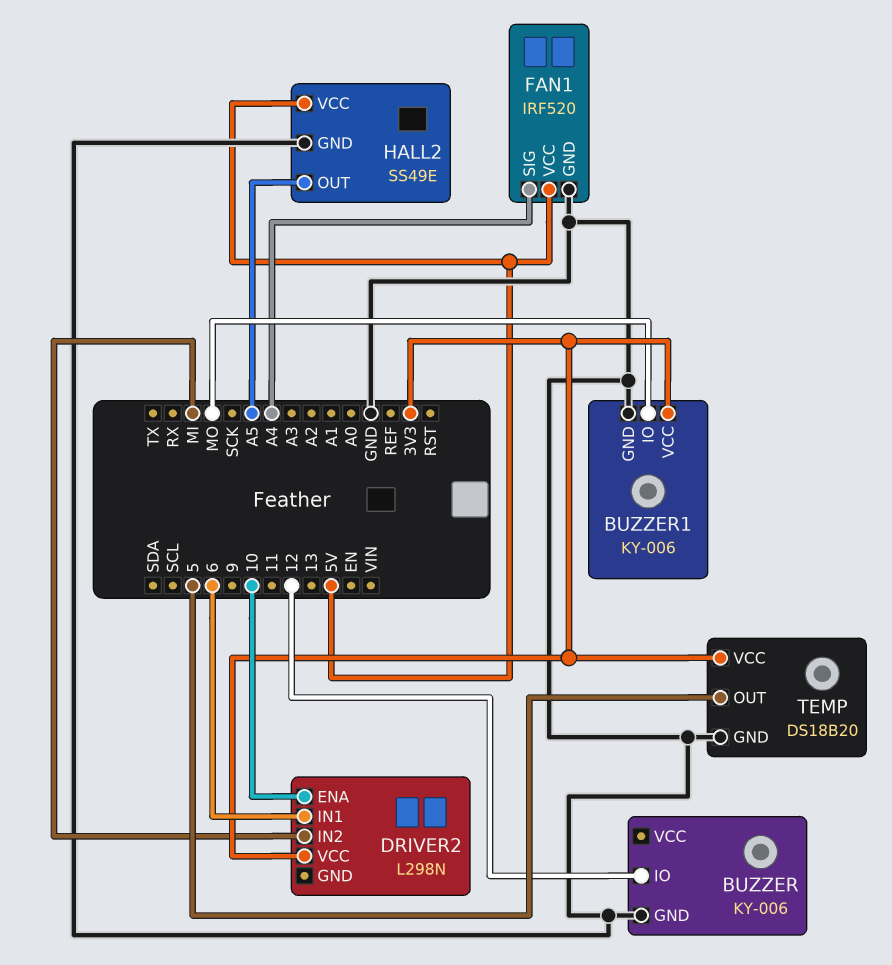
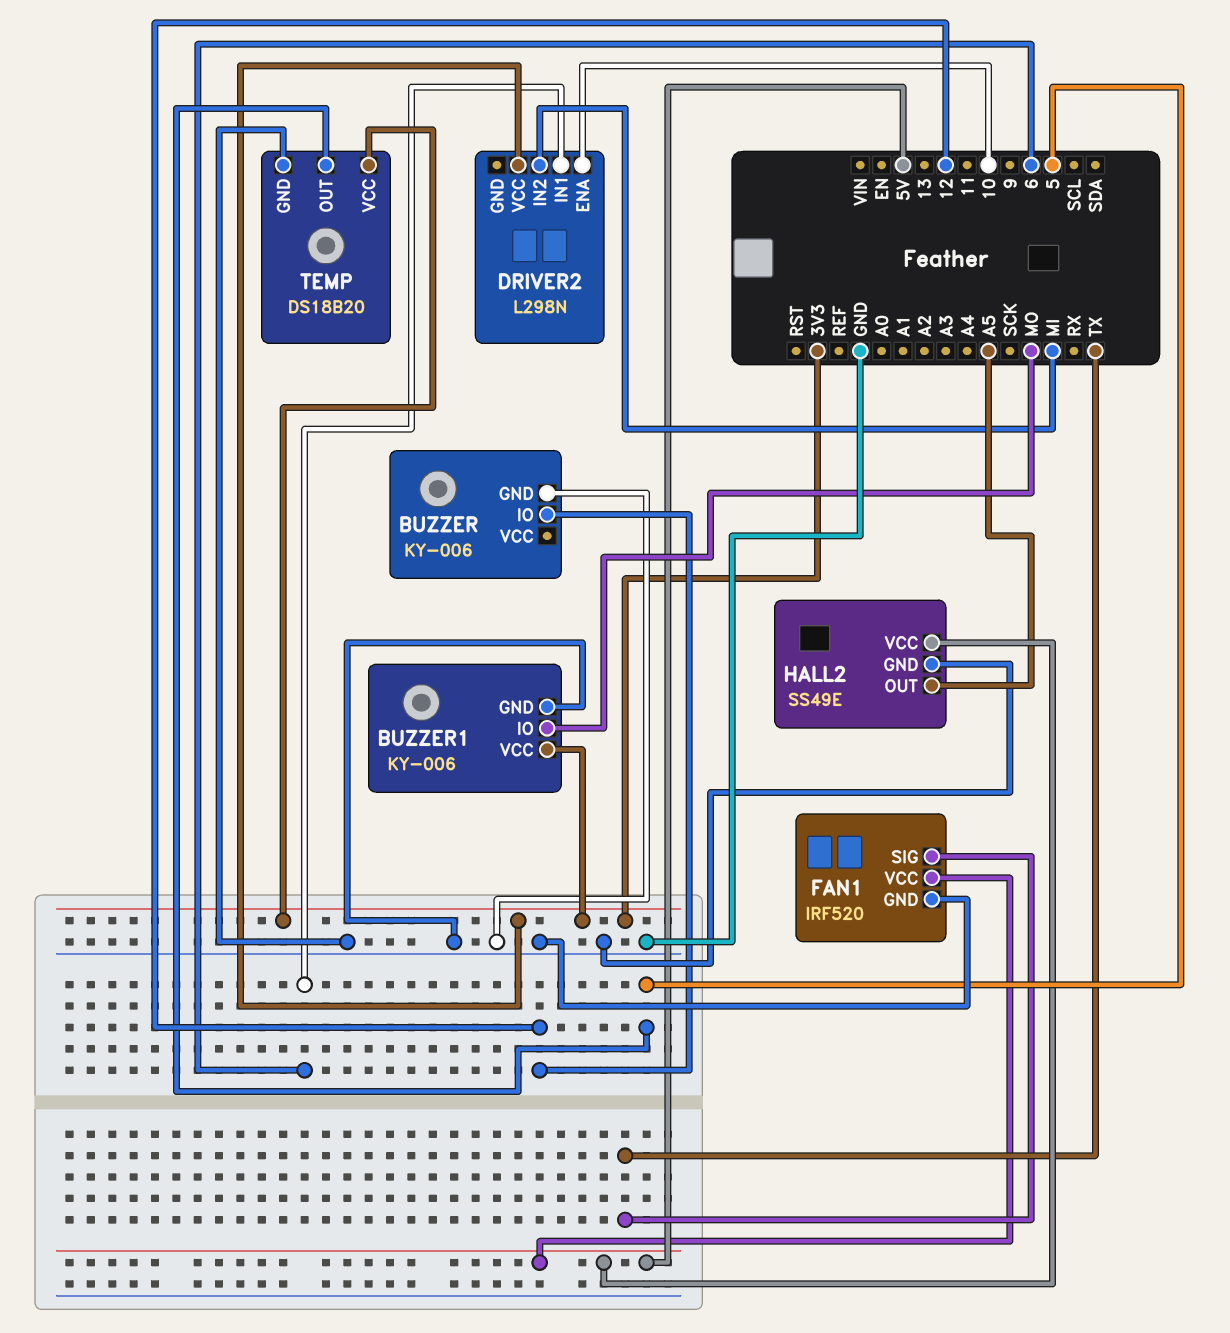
FAN1 pin SIG: A4 -> TX

